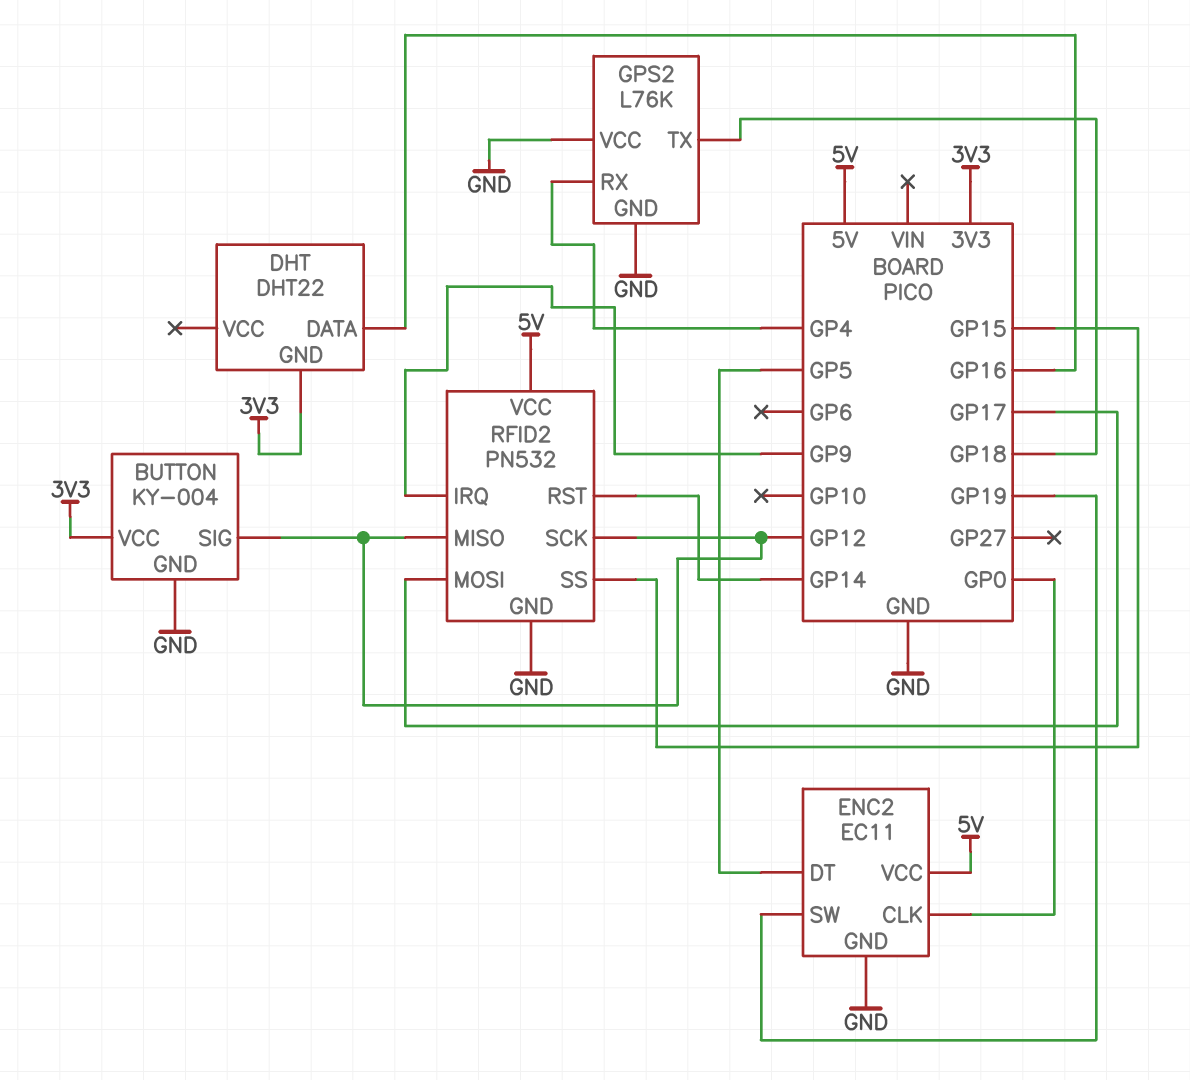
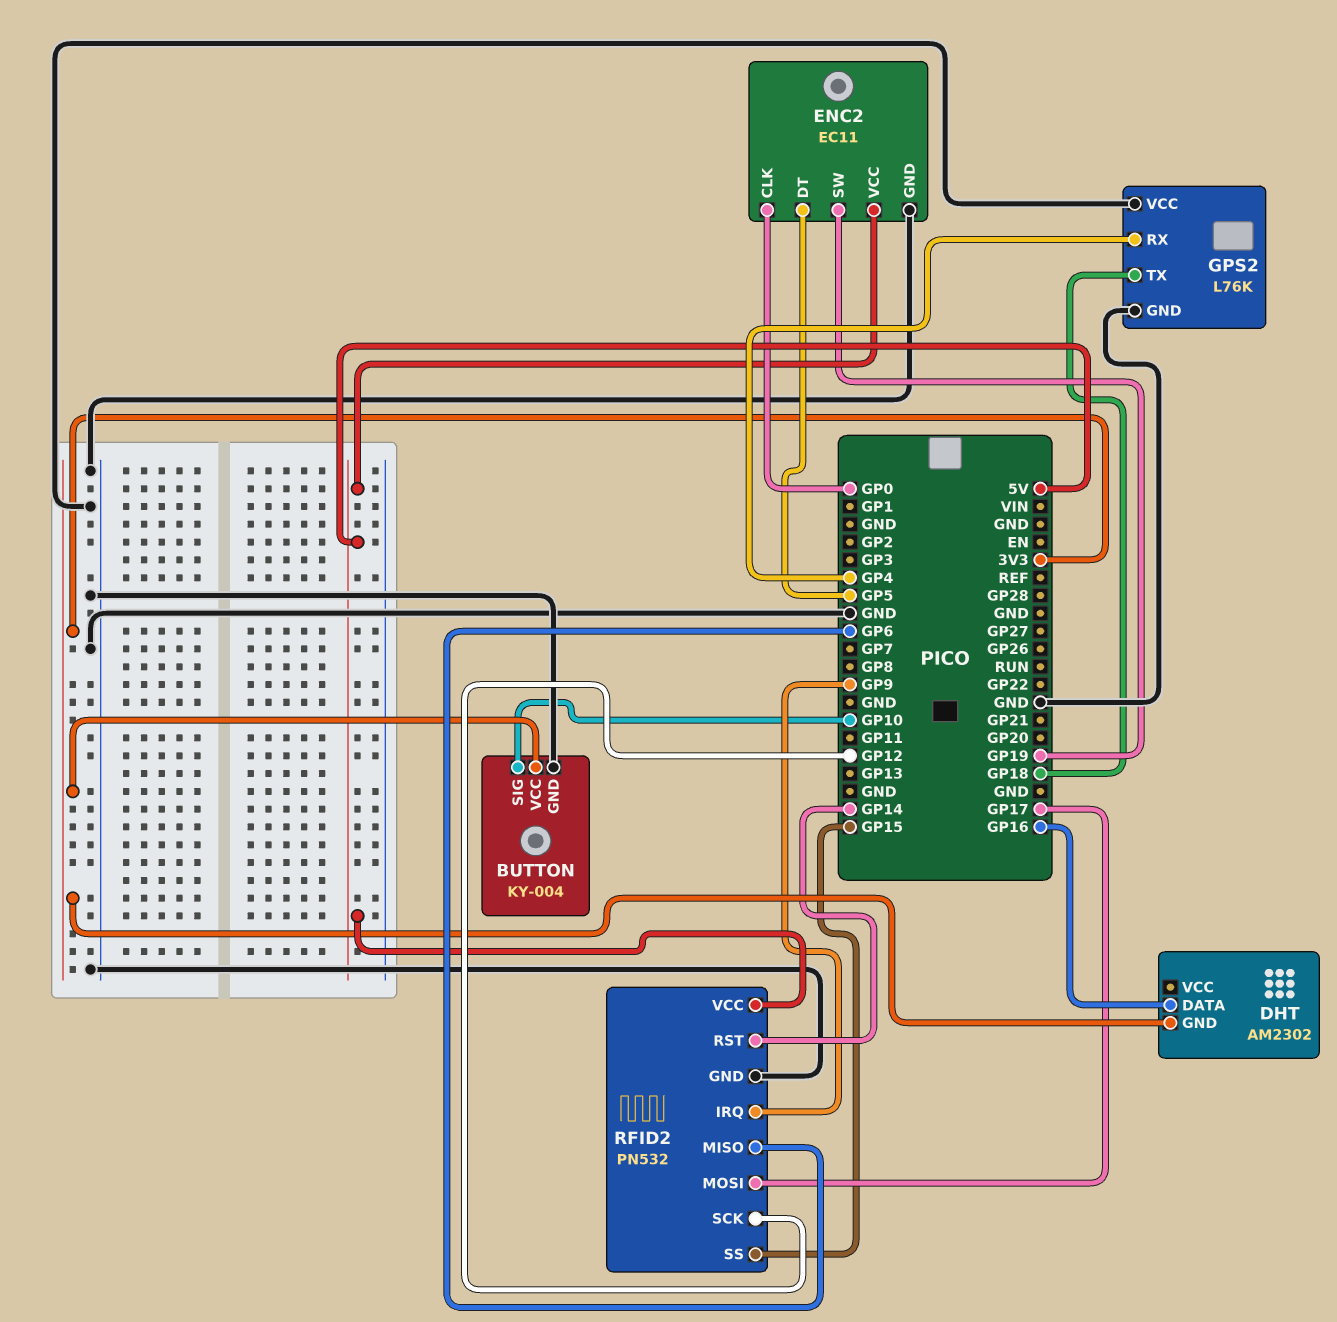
BUTTON pin SIG: GP12 -> GP10
DHT: DHT22 -> AM2302
RFID2 pin MISO: GP12 -> GP6

